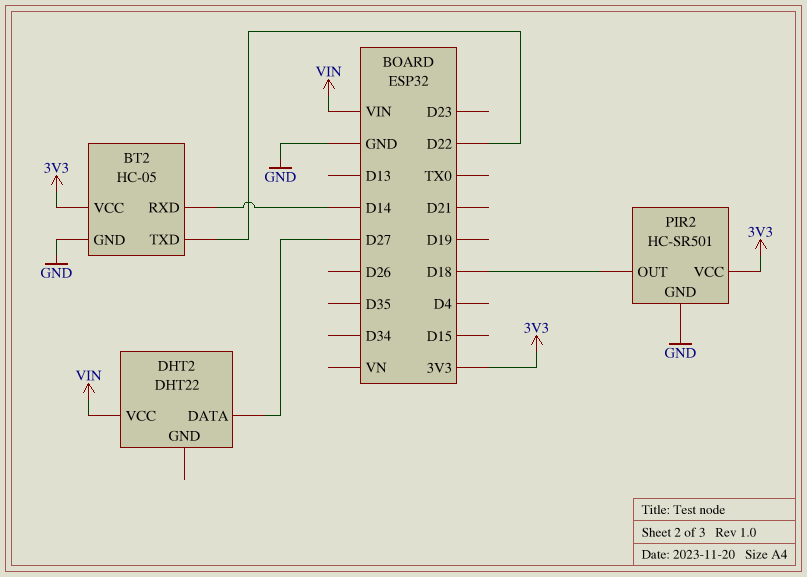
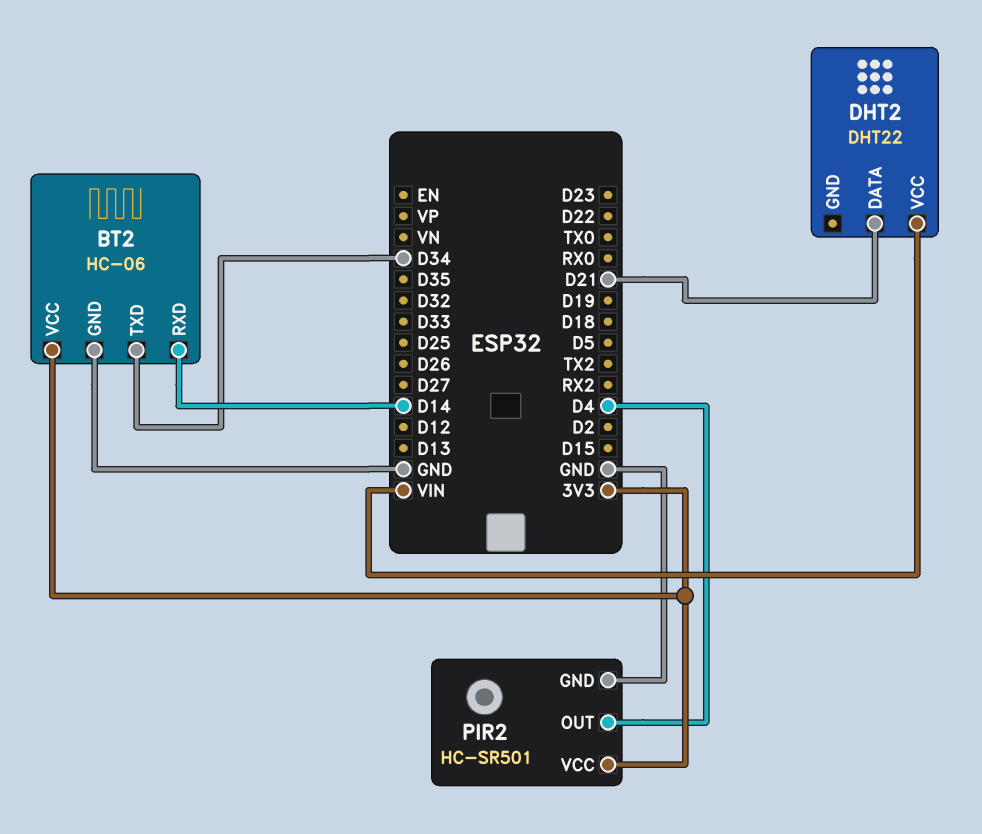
BT2: HC-05 -> HC-06
BT2 pin TXD: D22 -> D34
DHT2 pin DATA: D27 -> D21
PIR2 pin OUT: D18 -> D4

